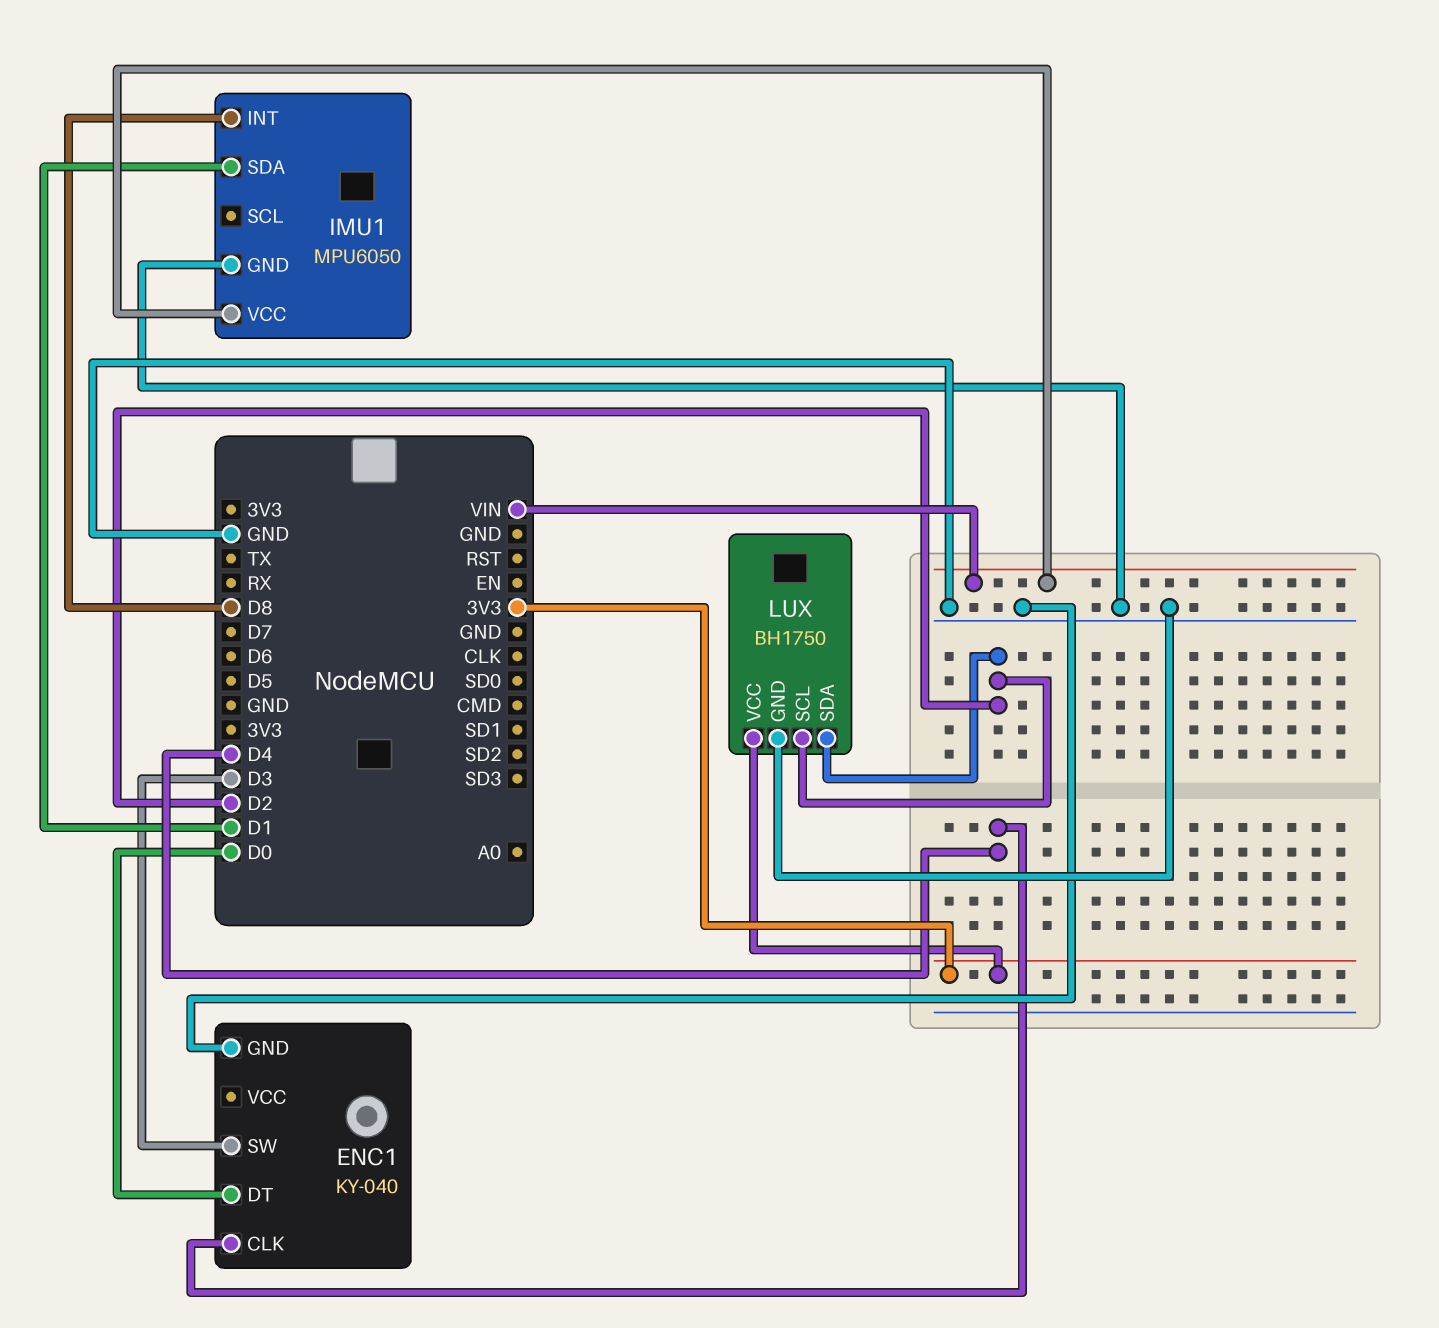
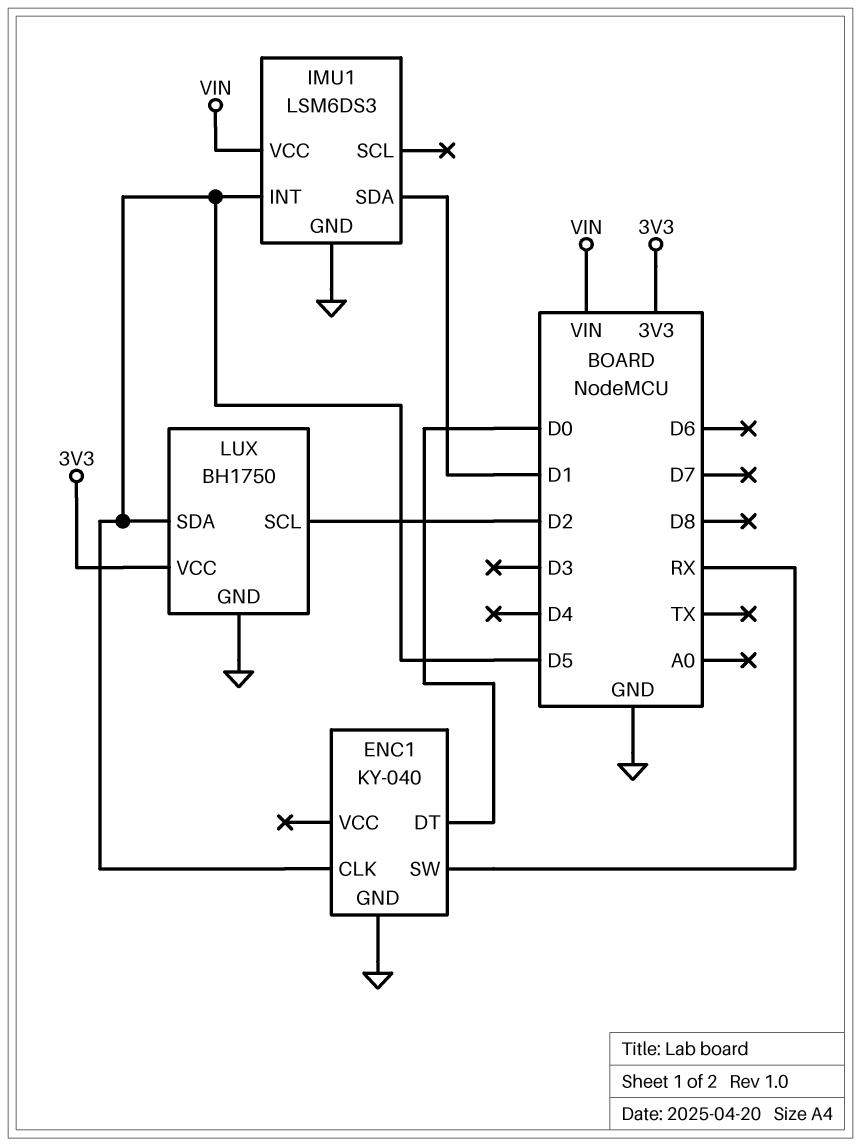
ENC1 pin CLK: D4 -> D5
ENC1 pin SW: D3 -> RX
IMU1: MPU6050 -> LSM6DS3
IMU1 pin INT: D8 -> D5
LUX pin SDA: D2 -> D5

